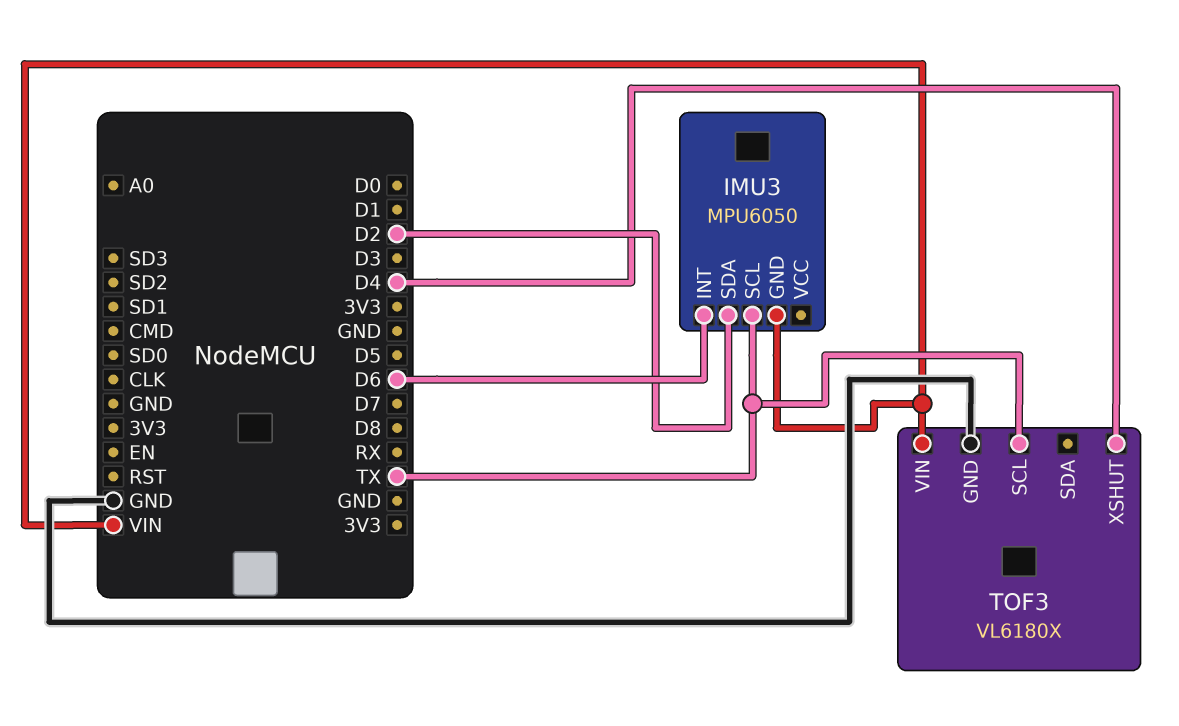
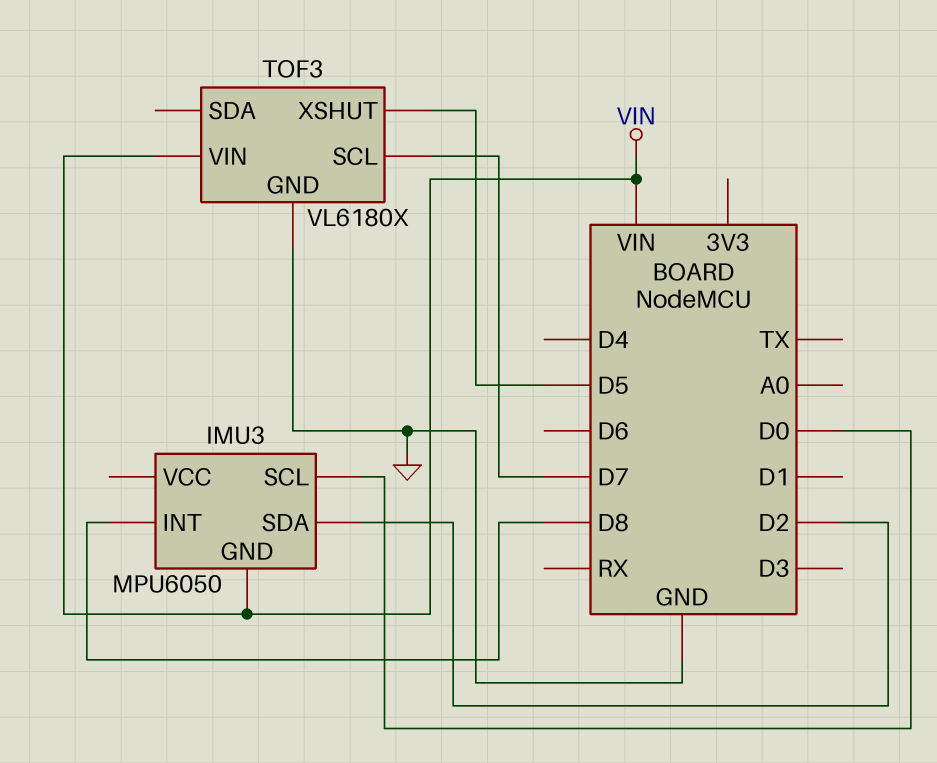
IMU3 pin INT: D6 -> D8
IMU3 pin SCL: TX -> D0
TOF3 pin SCL: TX -> D7
TOF3 pin XSHUT: D4 -> D5

